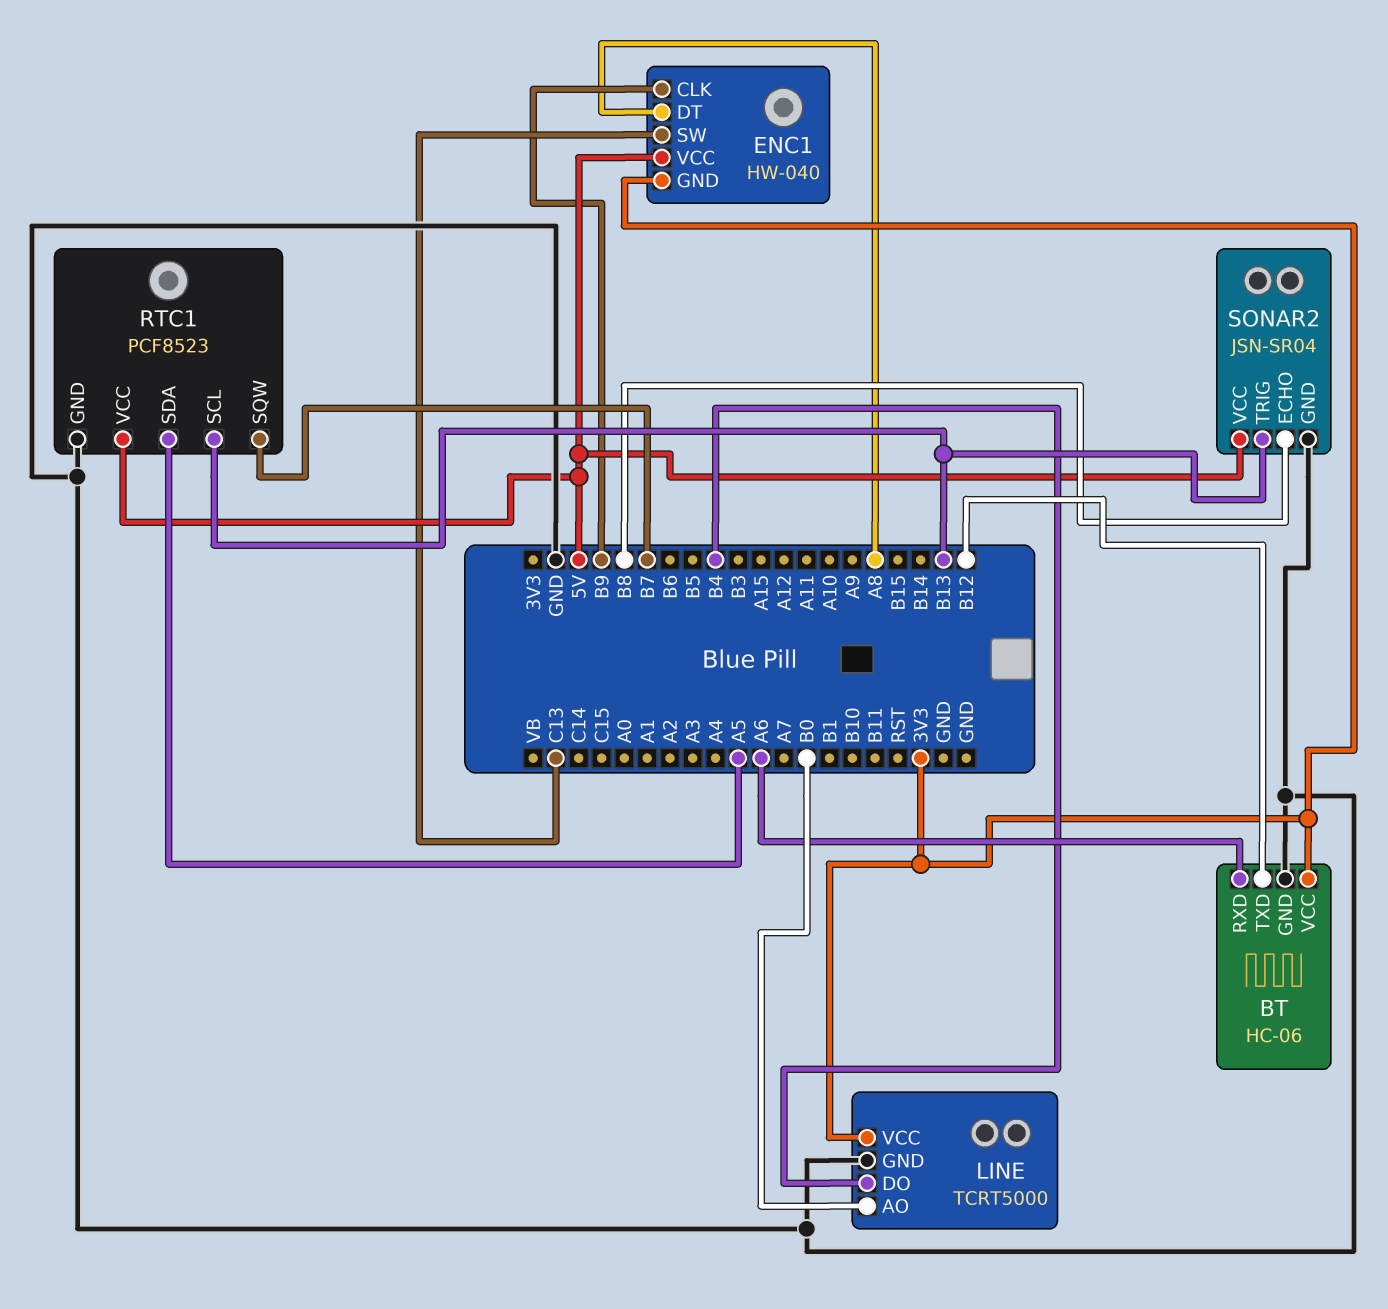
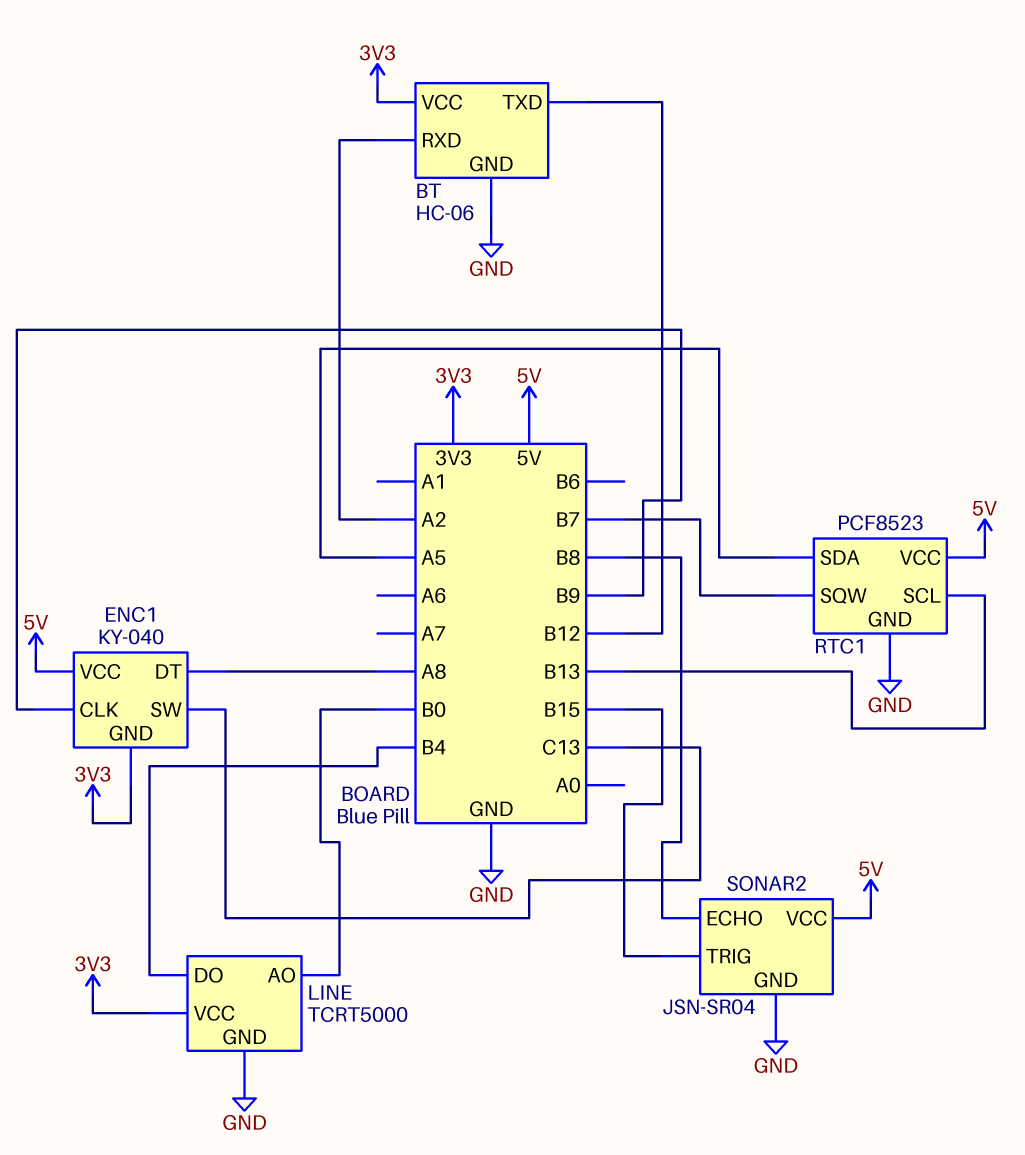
BT pin RXD: A6 -> A2
ENC1: HW-040 -> KY-040
SONAR2 pin TRIG: B13 -> B15

